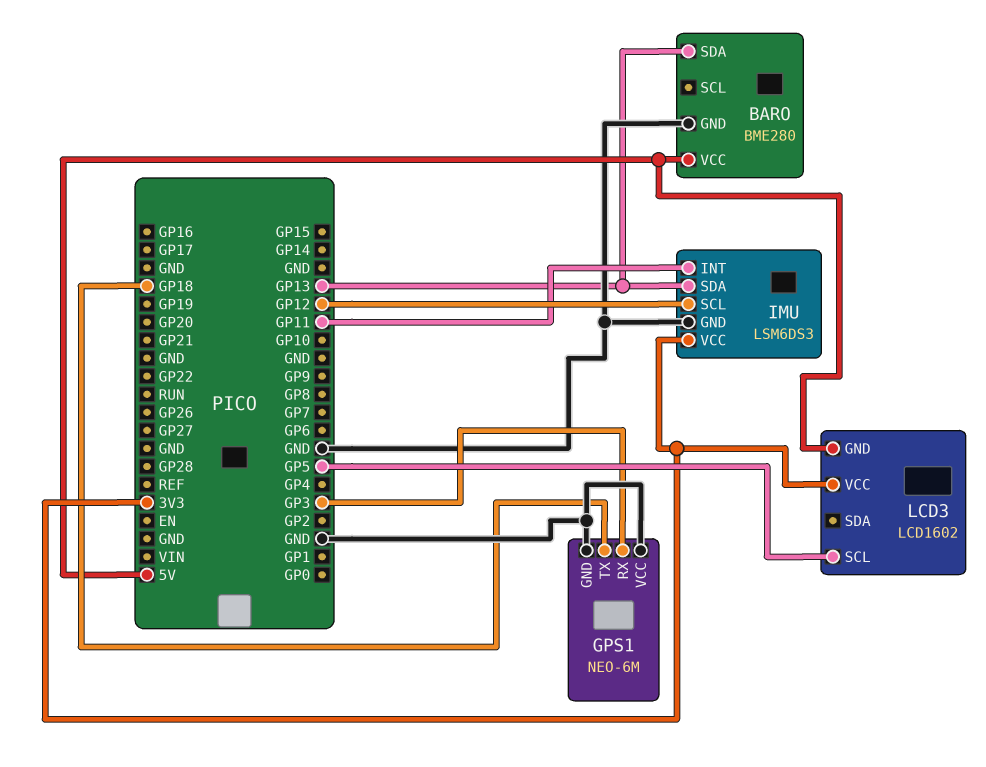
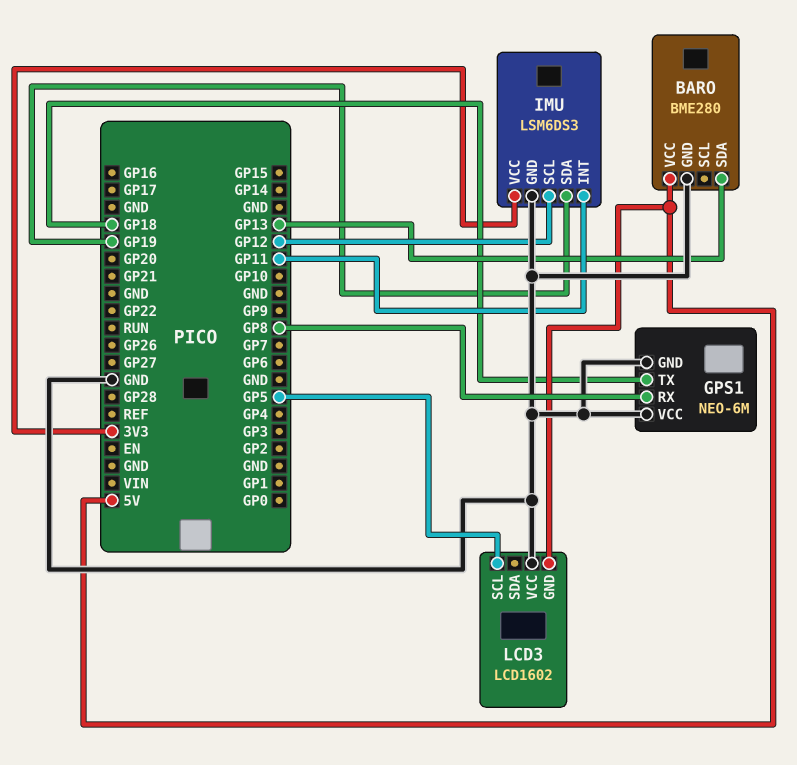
GPS1 pin RX: GP3 -> GP8
IMU pin SDA: GP13 -> GP19
LCD3 pin VCC: 3V3 -> GND

